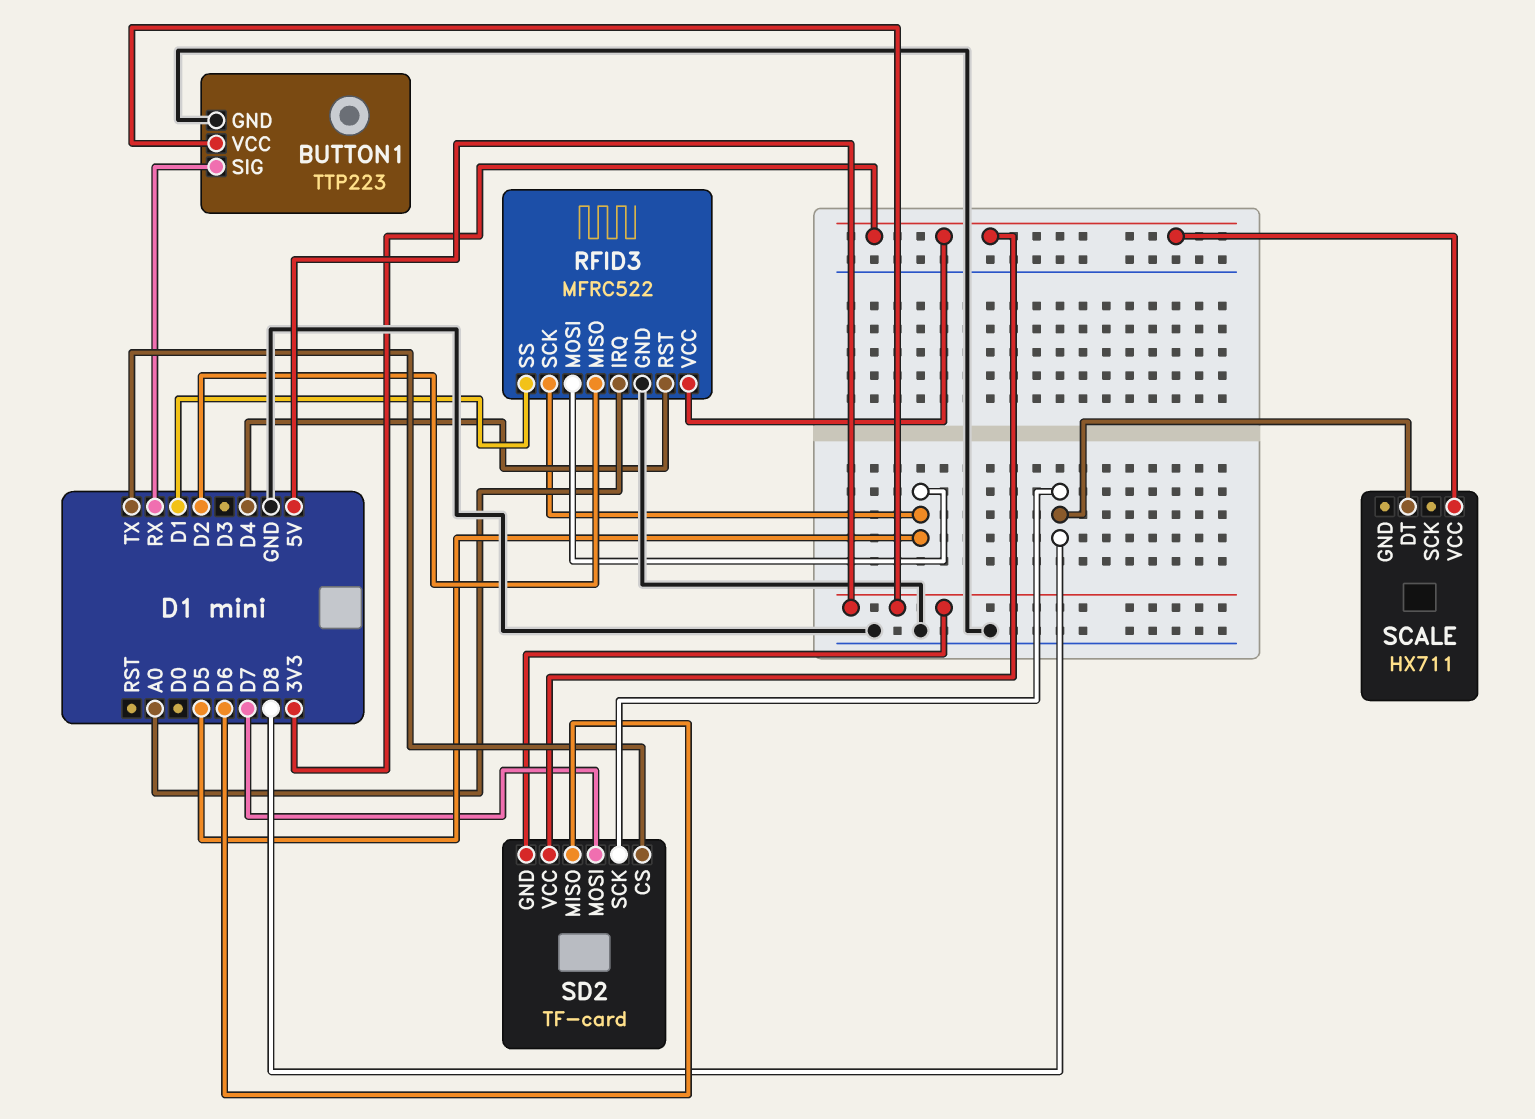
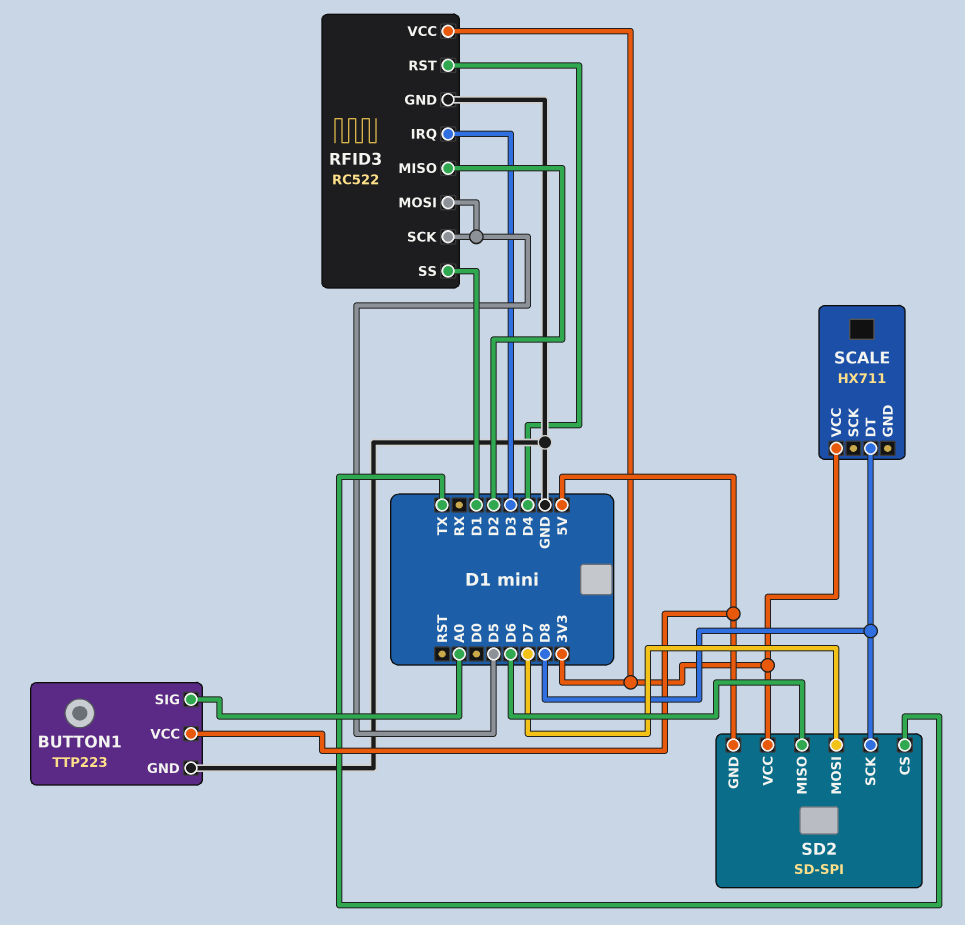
BUTTON1 pin SIG: RX -> A0
RFID3: MFRC522 -> RC522
RFID3 pin IRQ: A0 -> D3
SD2: TF-card -> SD-SPI

